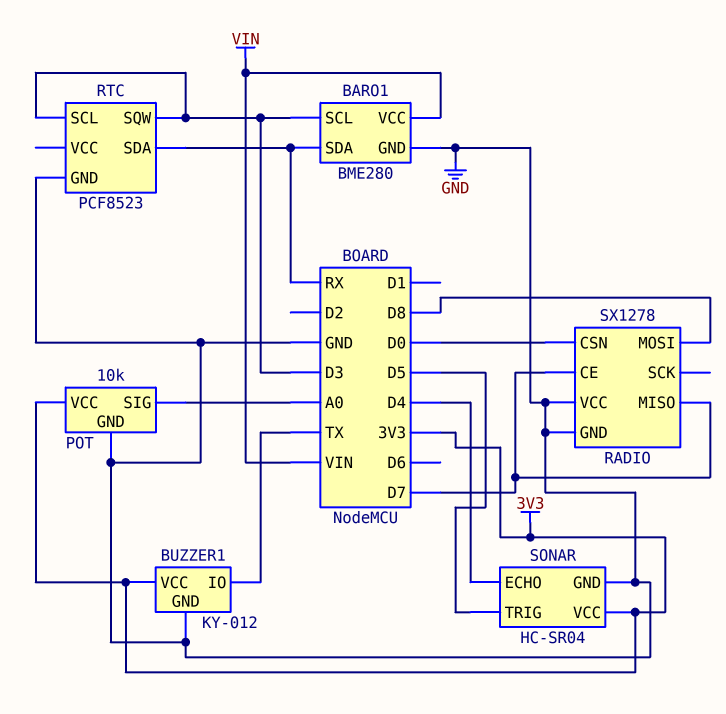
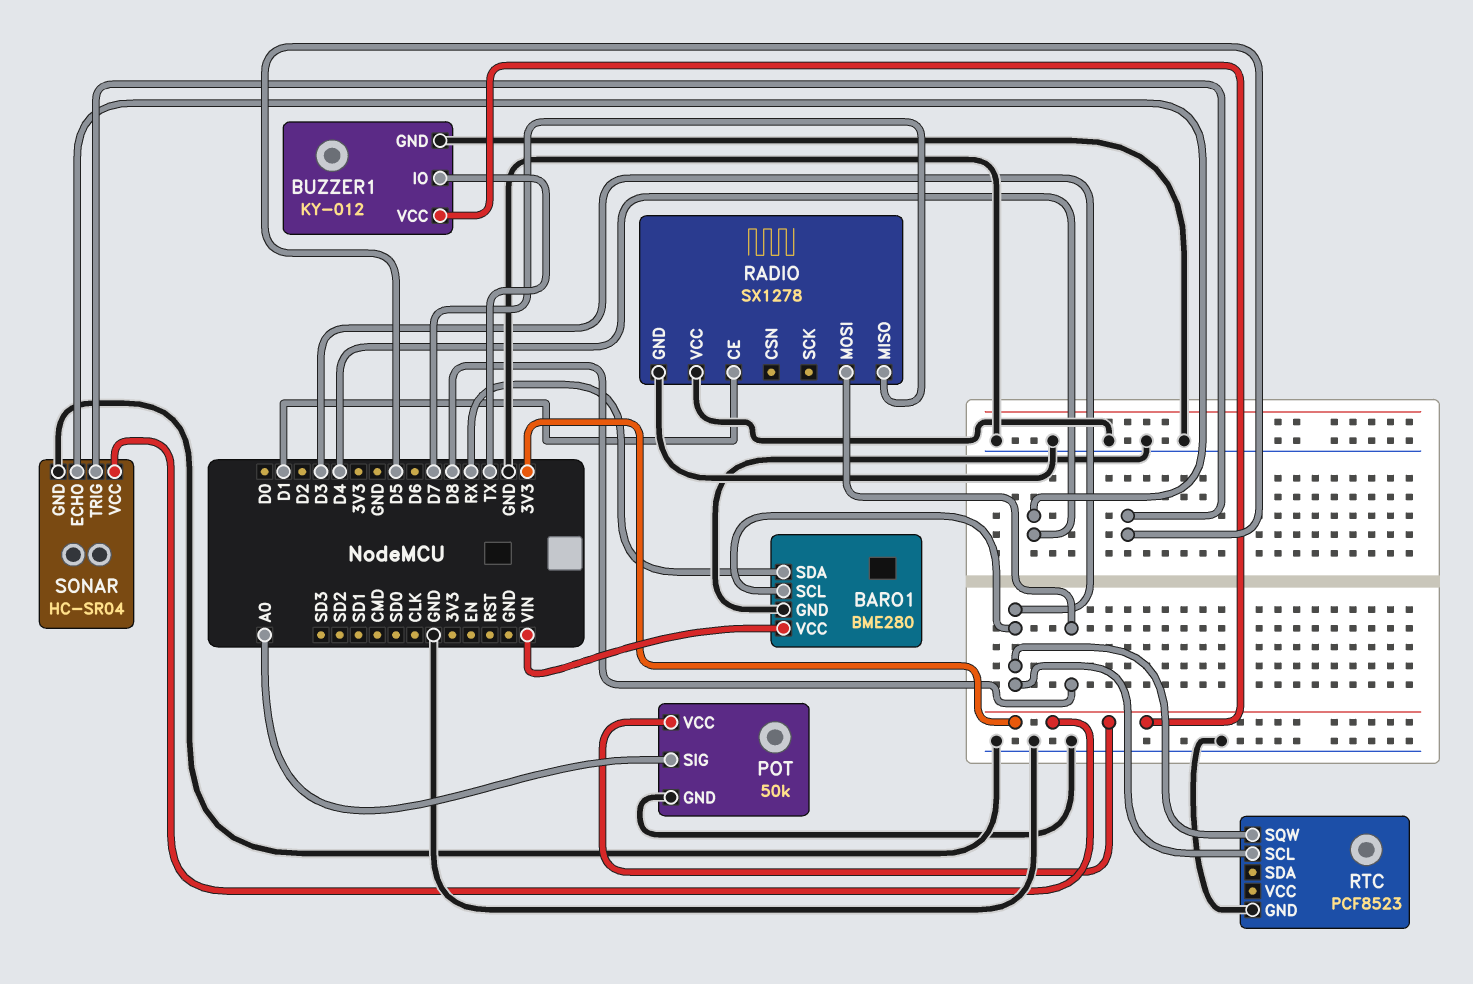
POT: 10k -> 50k
RADIO pin CE: D7 -> D1
RADIO pin CSN: D0 -> none
RTC pin SDA: RX -> none

